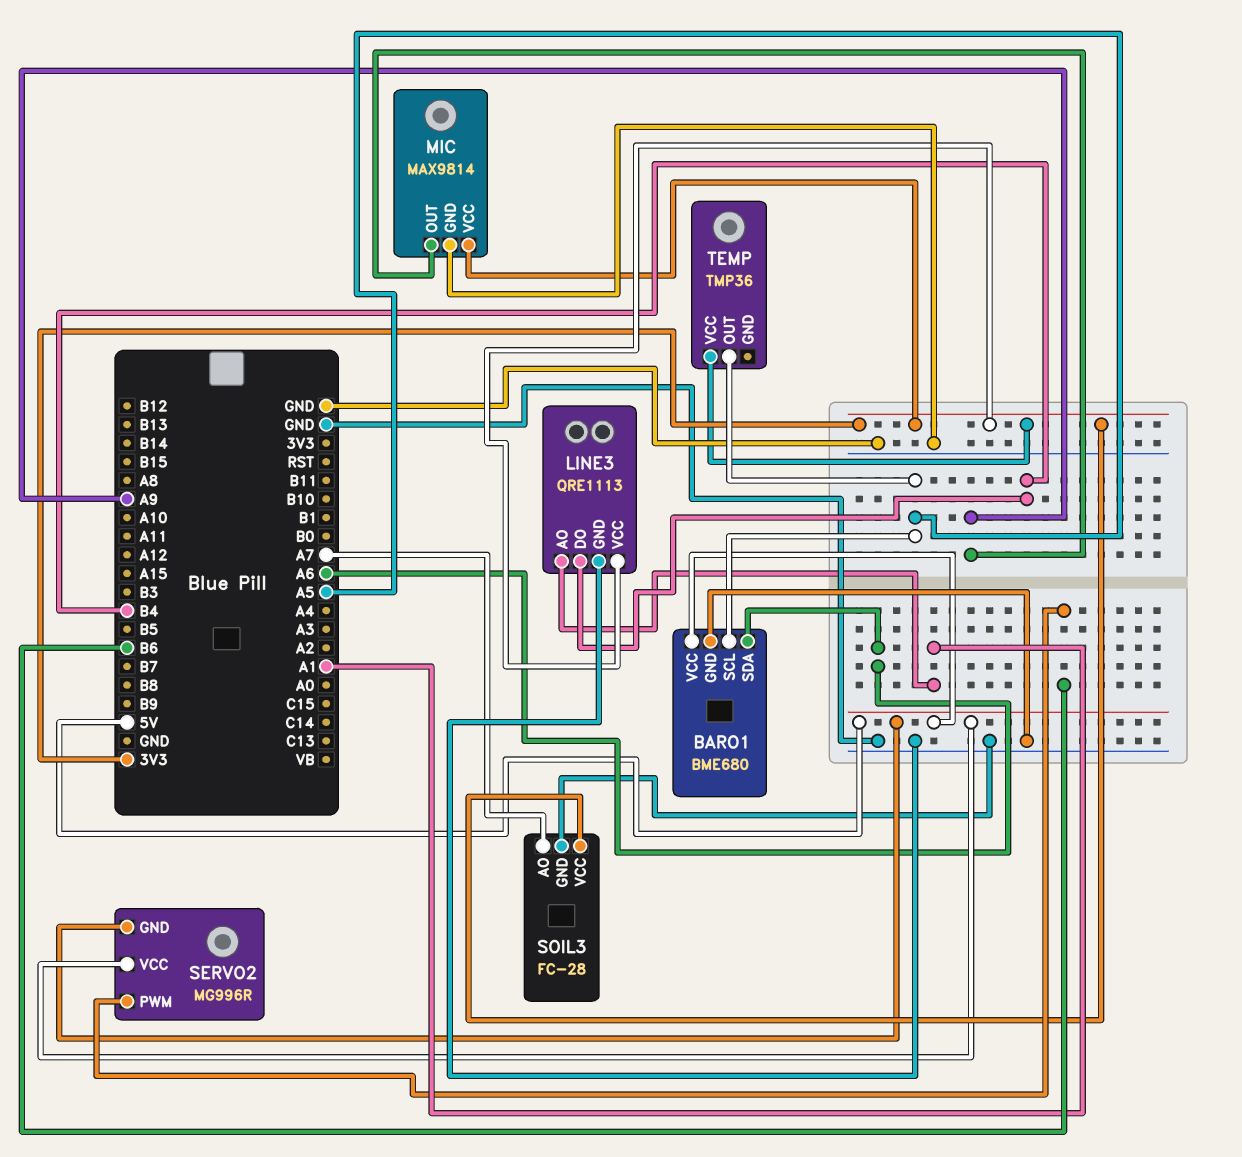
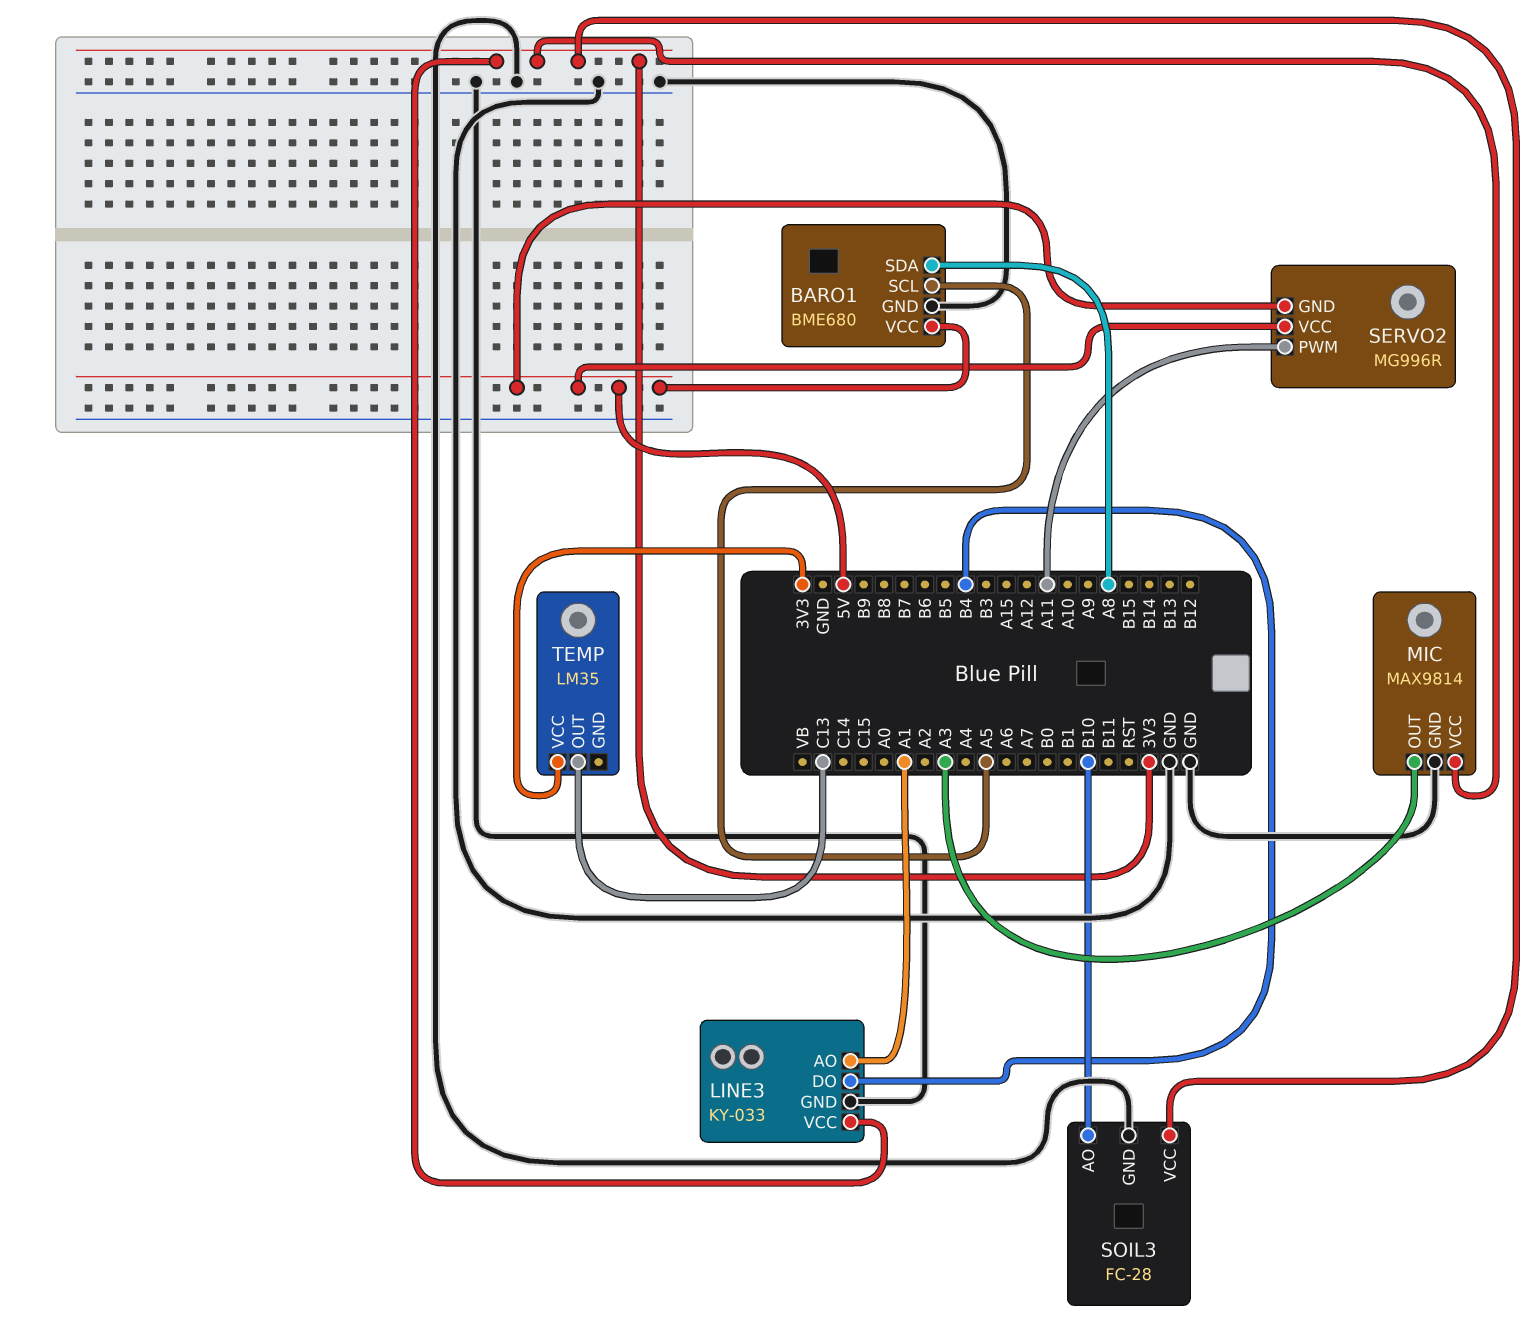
BARO1 pin SDA: A6 -> A8
LINE3: QRE1113 -> KY-033
MIC pin OUT: A9 -> A3
SERVO2 pin PWM: B6 -> A11
SOIL3 pin AO: A7 -> B10
TEMP: TMP36 -> LM35
TEMP pin OUT: A5 -> C13

